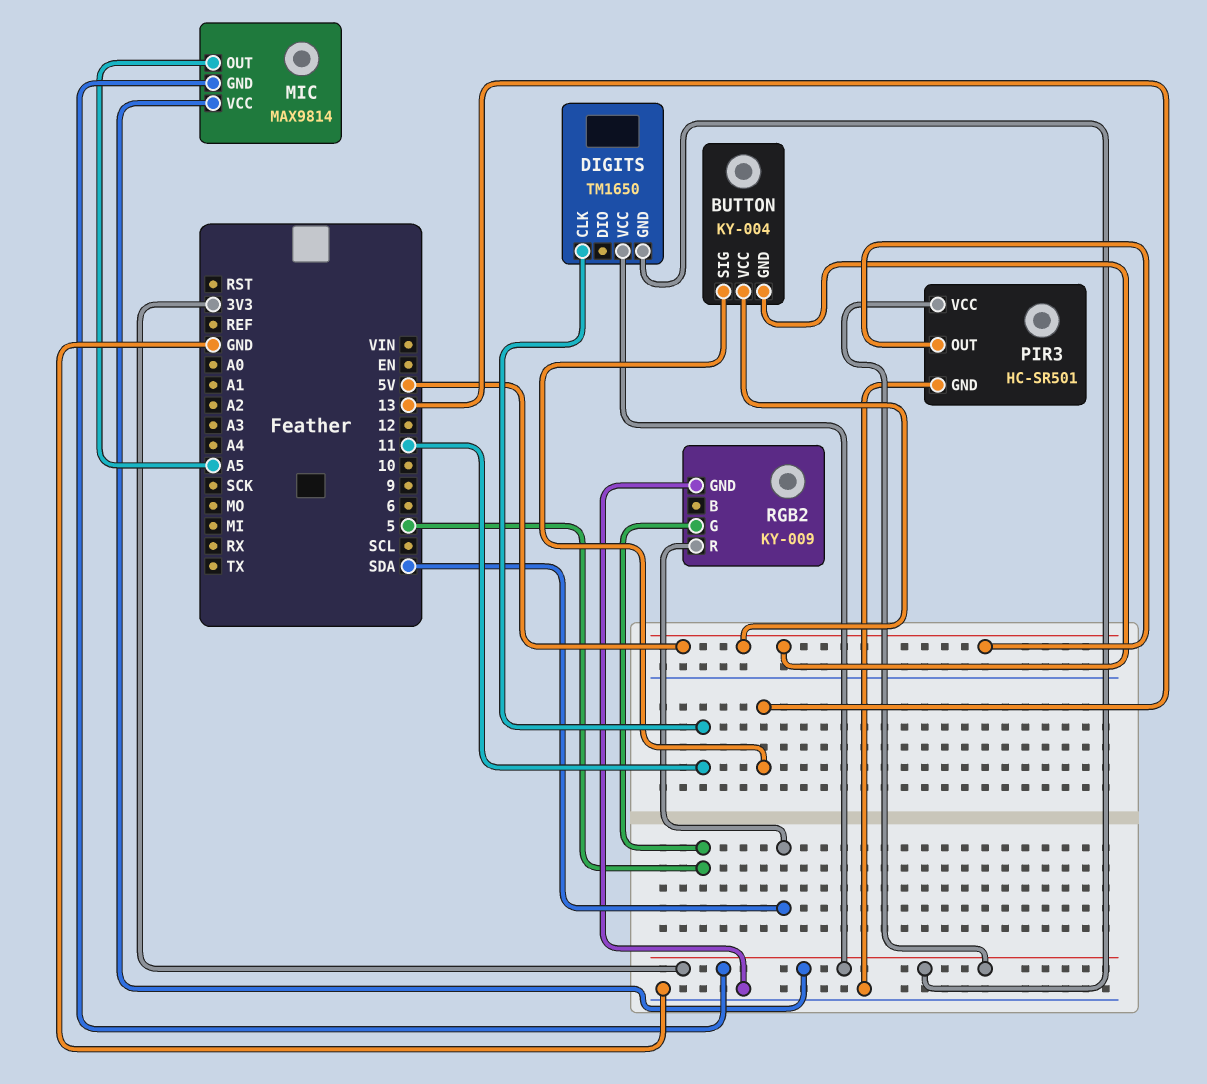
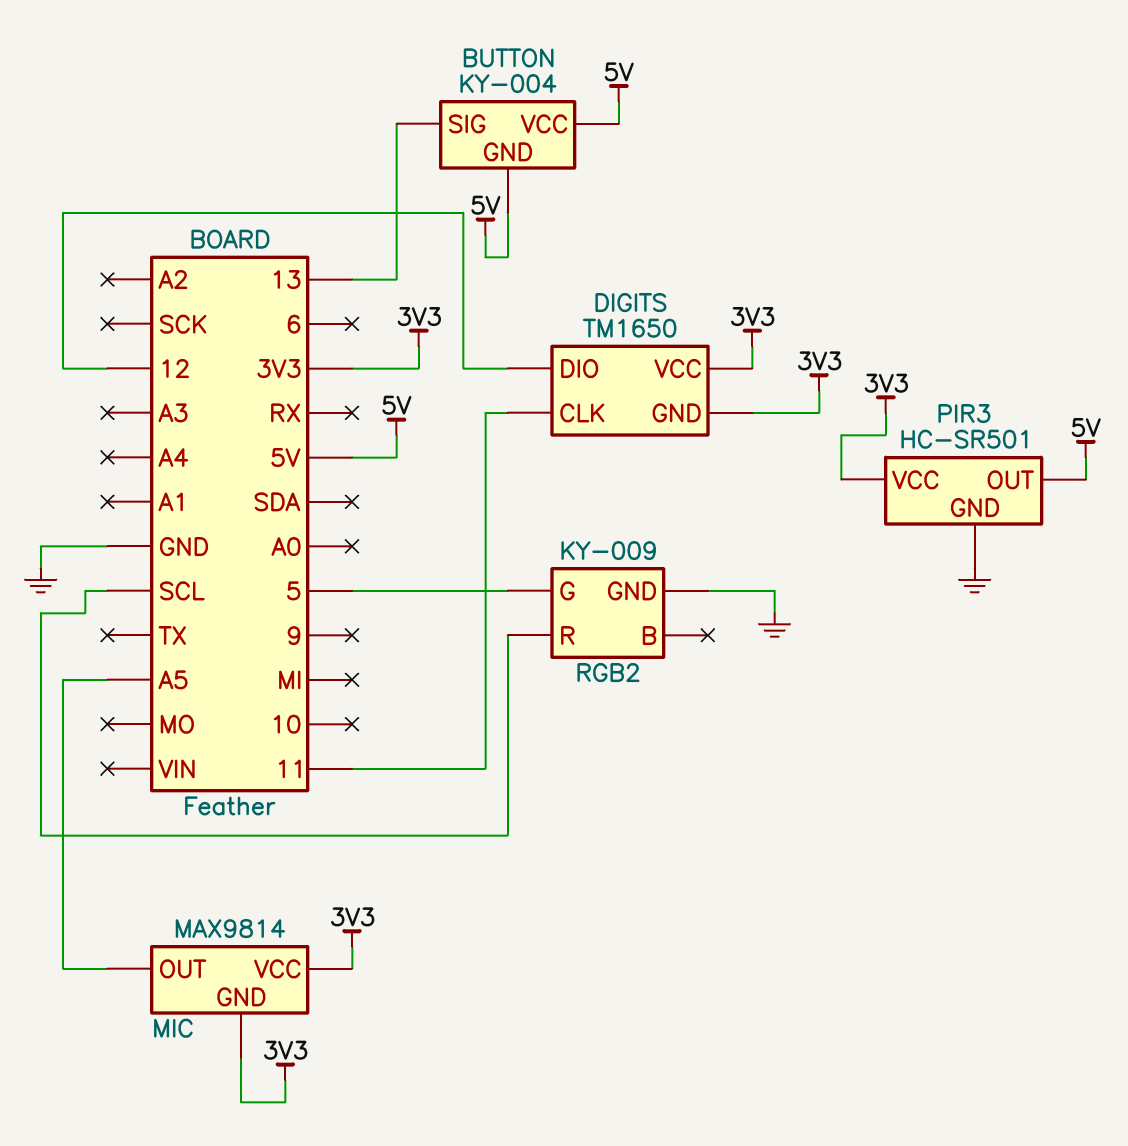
DIGITS pin DIO: none -> 12
RGB2 pin R: SDA -> SCL

